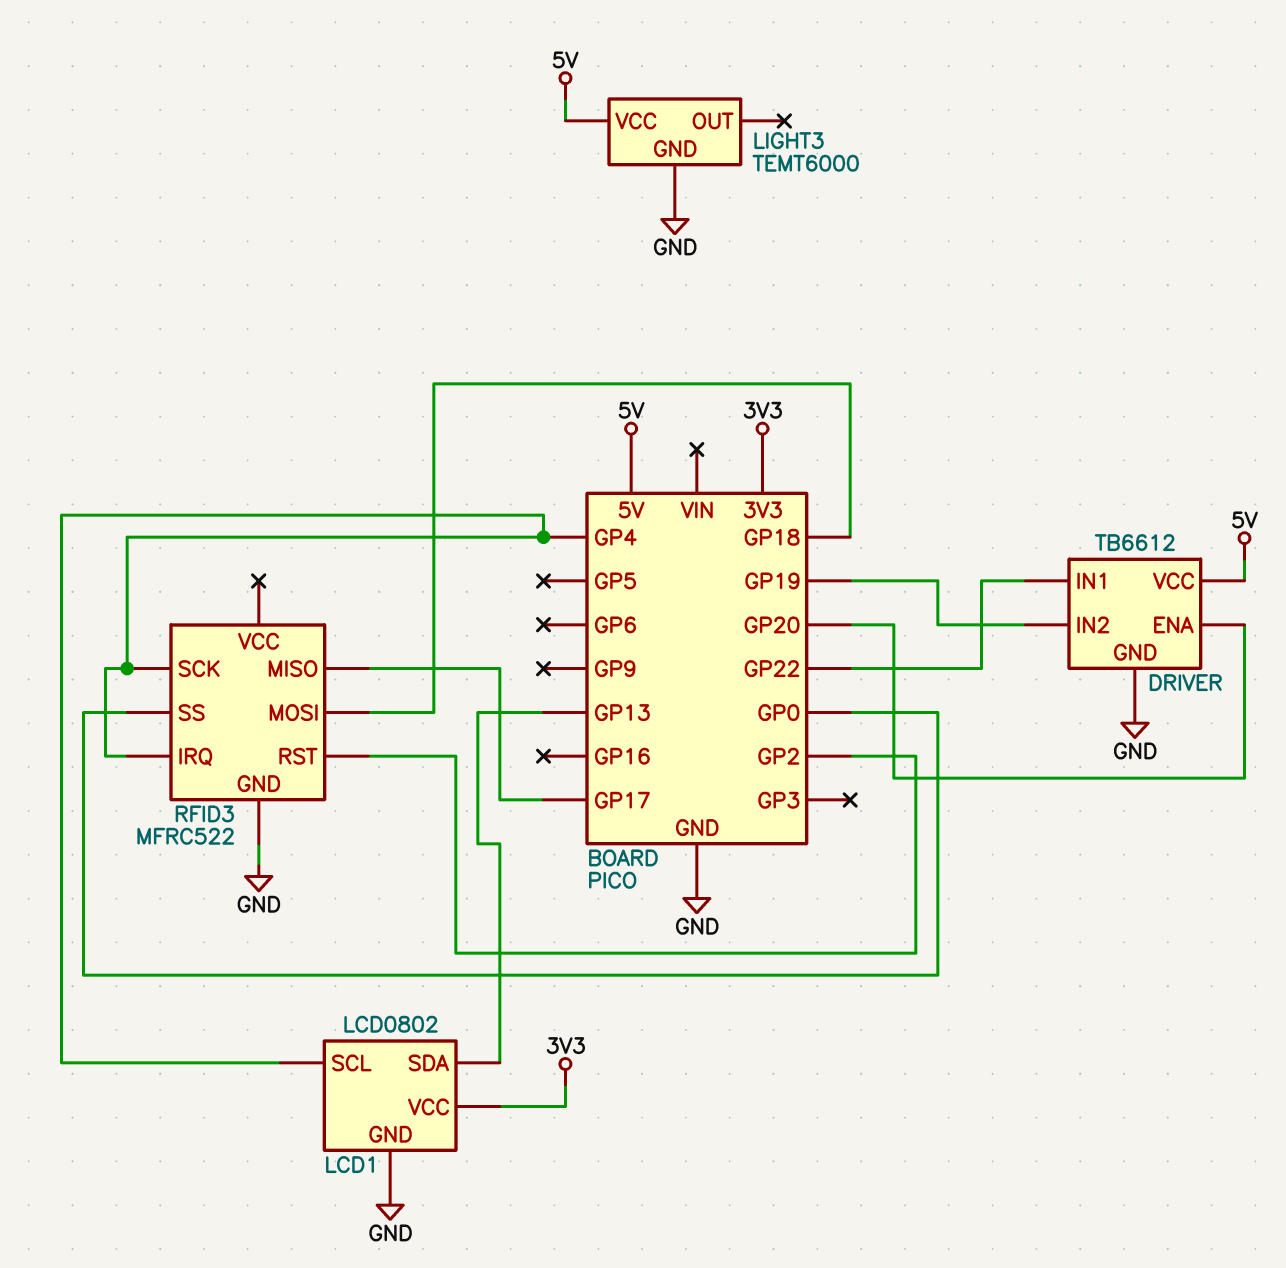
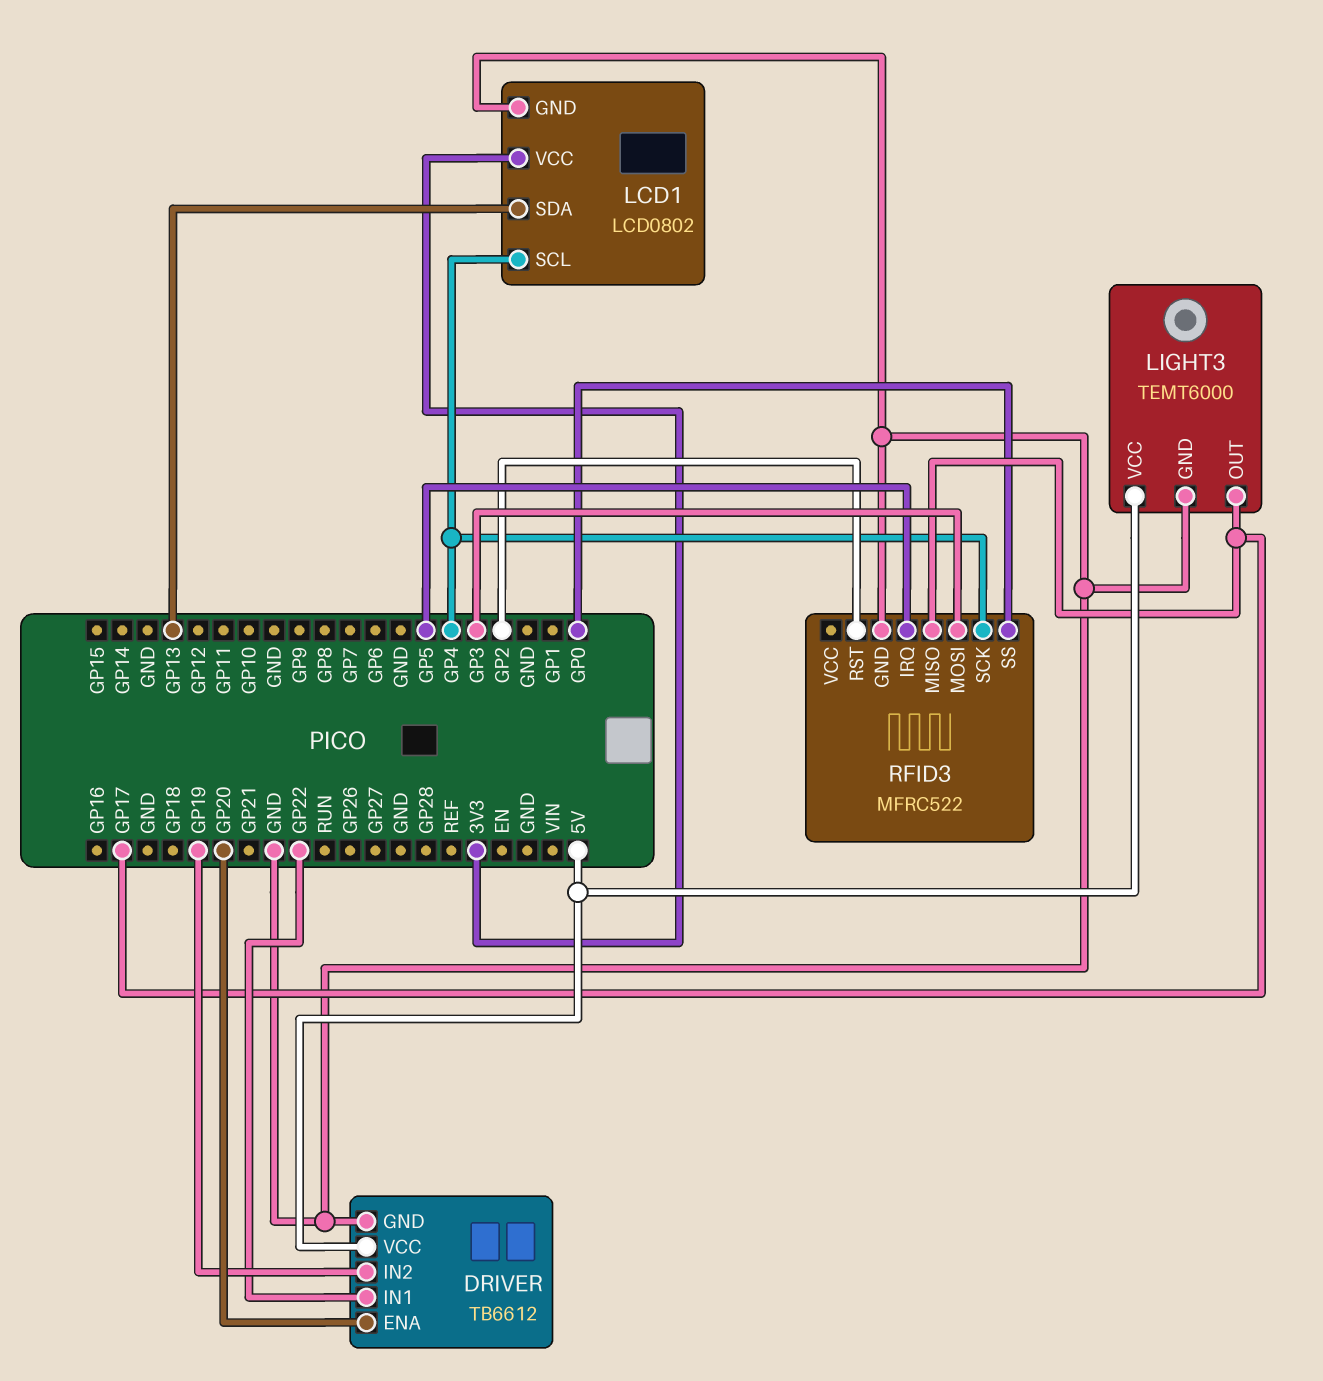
LIGHT3 pin OUT: none -> GP17
RFID3 pin IRQ: GP4 -> GP5
RFID3 pin MOSI: GP18 -> GP3

